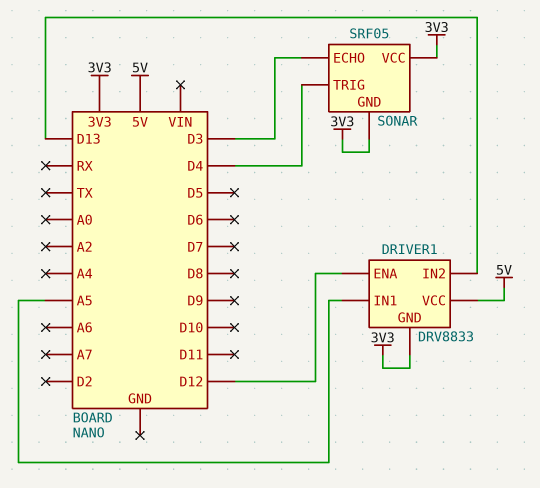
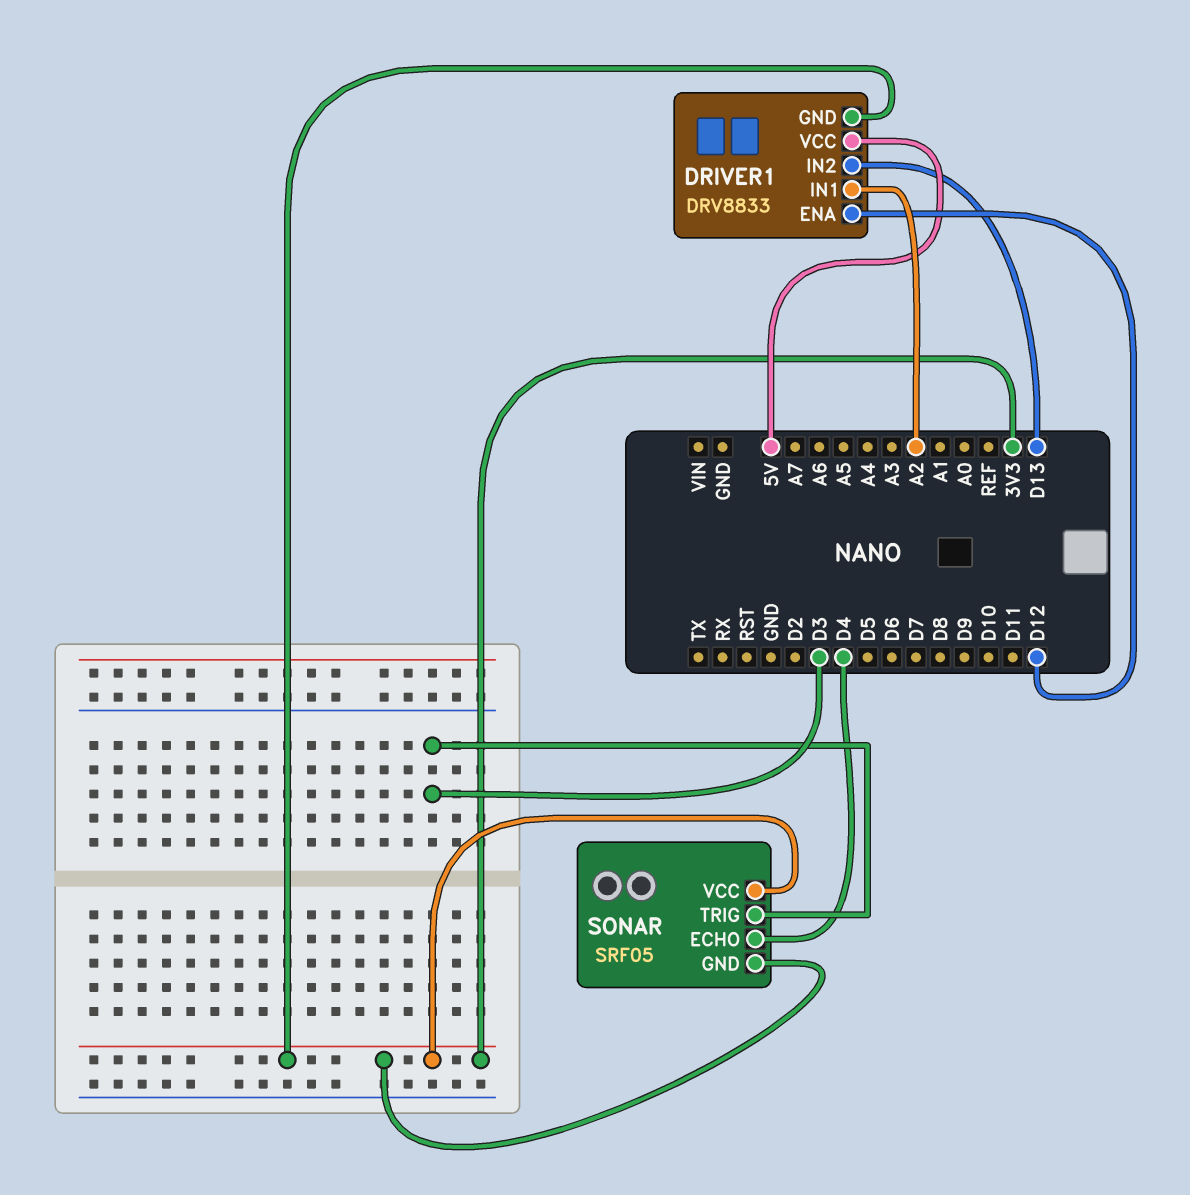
DRIVER1 pin IN1: A5 -> A2
SONAR pin ECHO: D3 -> D4
SONAR pin TRIG: D4 -> D3

